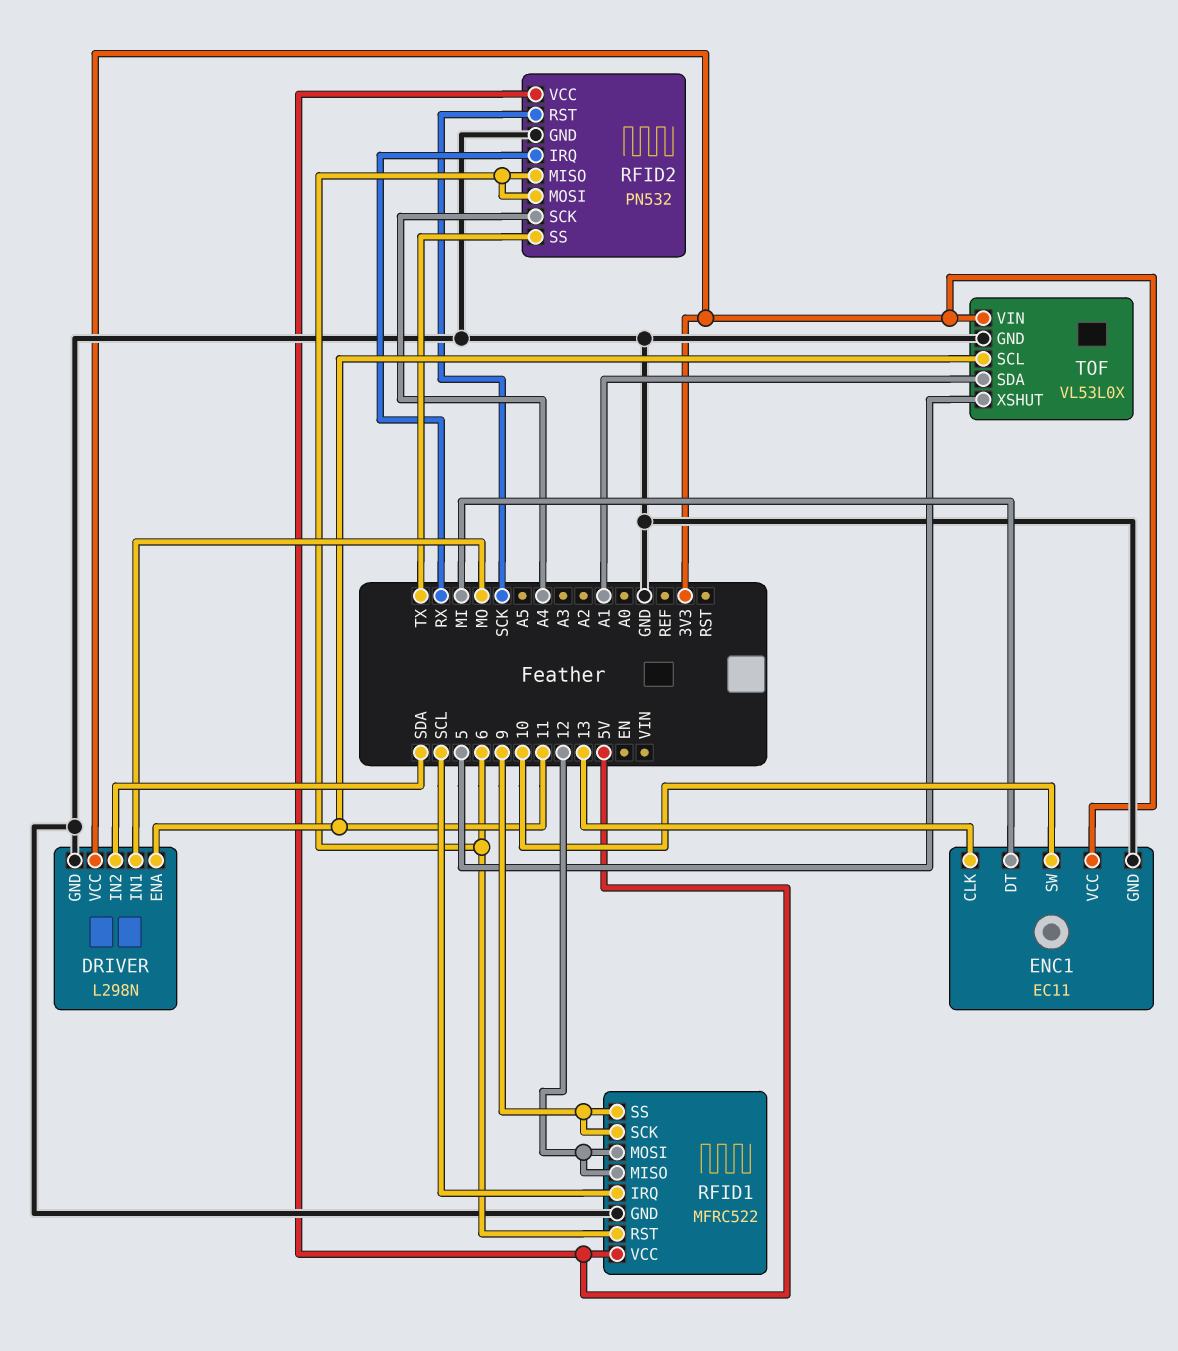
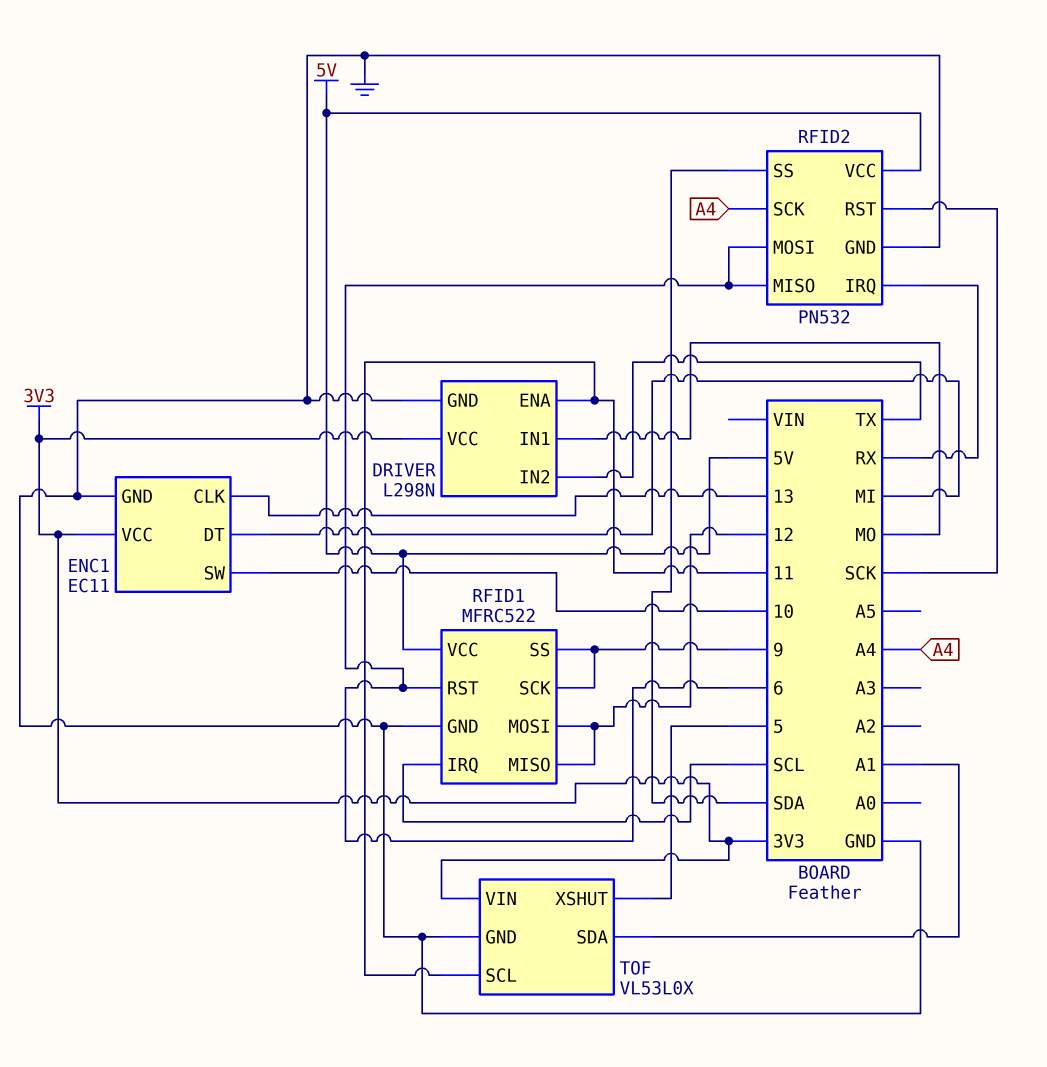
DRIVER pin IN2: SDA -> TX
RFID2 pin SS: TX -> SDA

